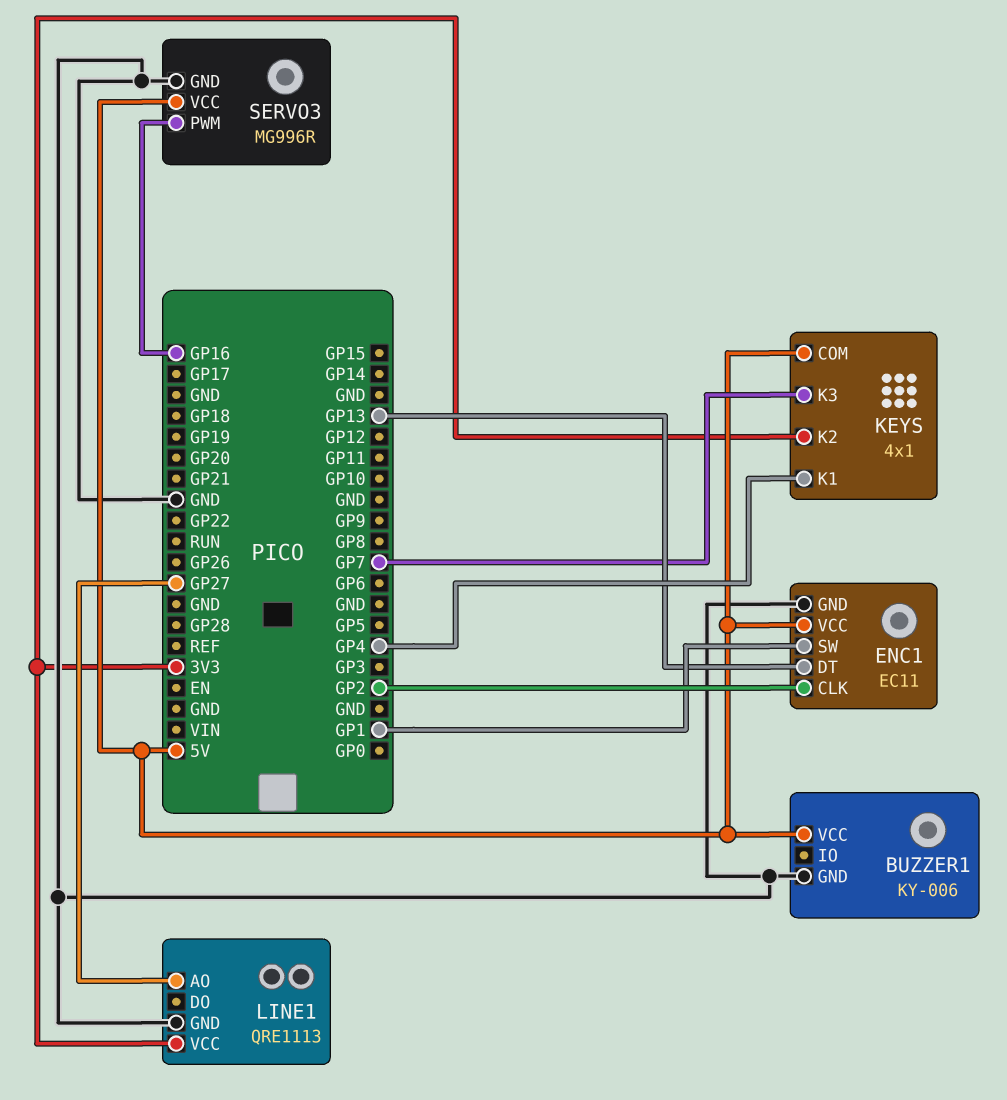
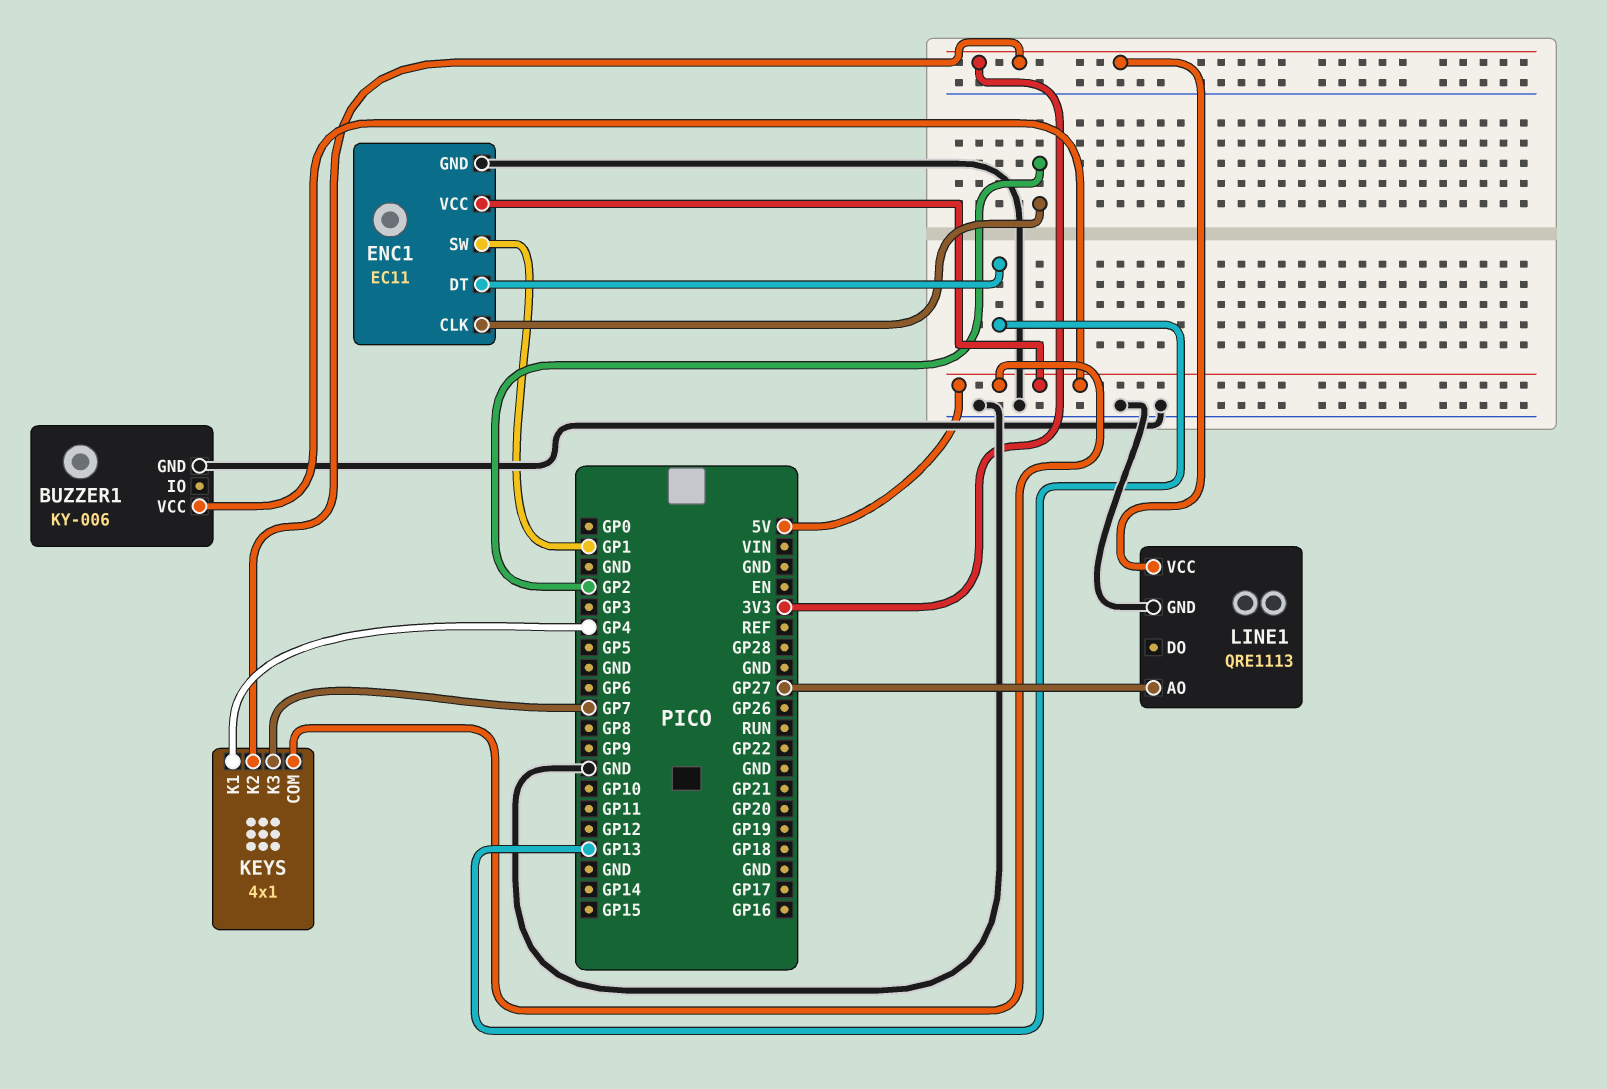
SERVO3: MG996R -> none
SERVO3 pin GND: GND -> none
SERVO3 pin PWM: GP16 -> none
SERVO3 pin VCC: 5V -> none

